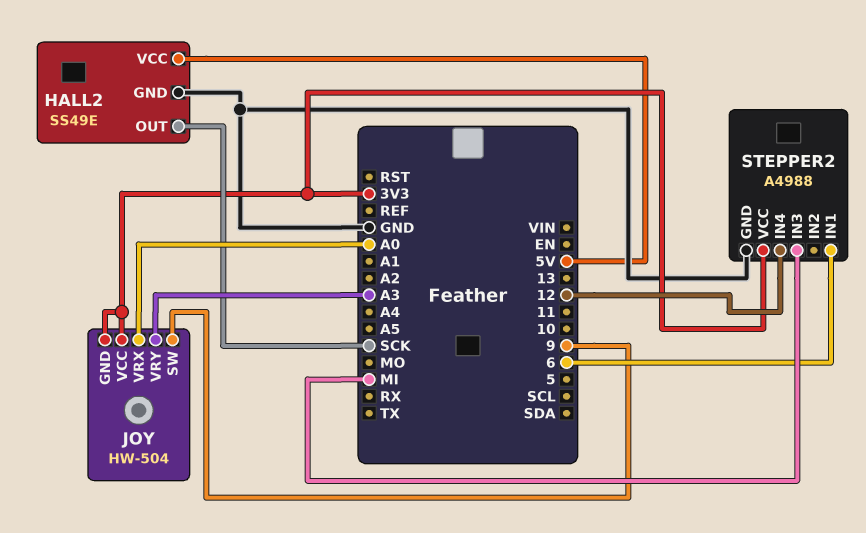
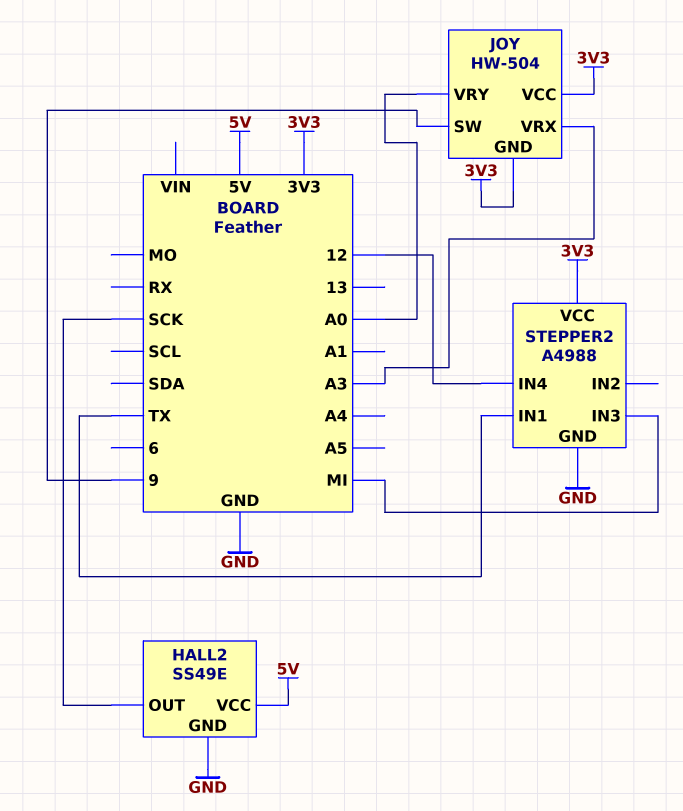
JOY pin VRX: A0 -> A3
JOY pin VRY: A3 -> A0
STEPPER2 pin IN1: 6 -> TX

